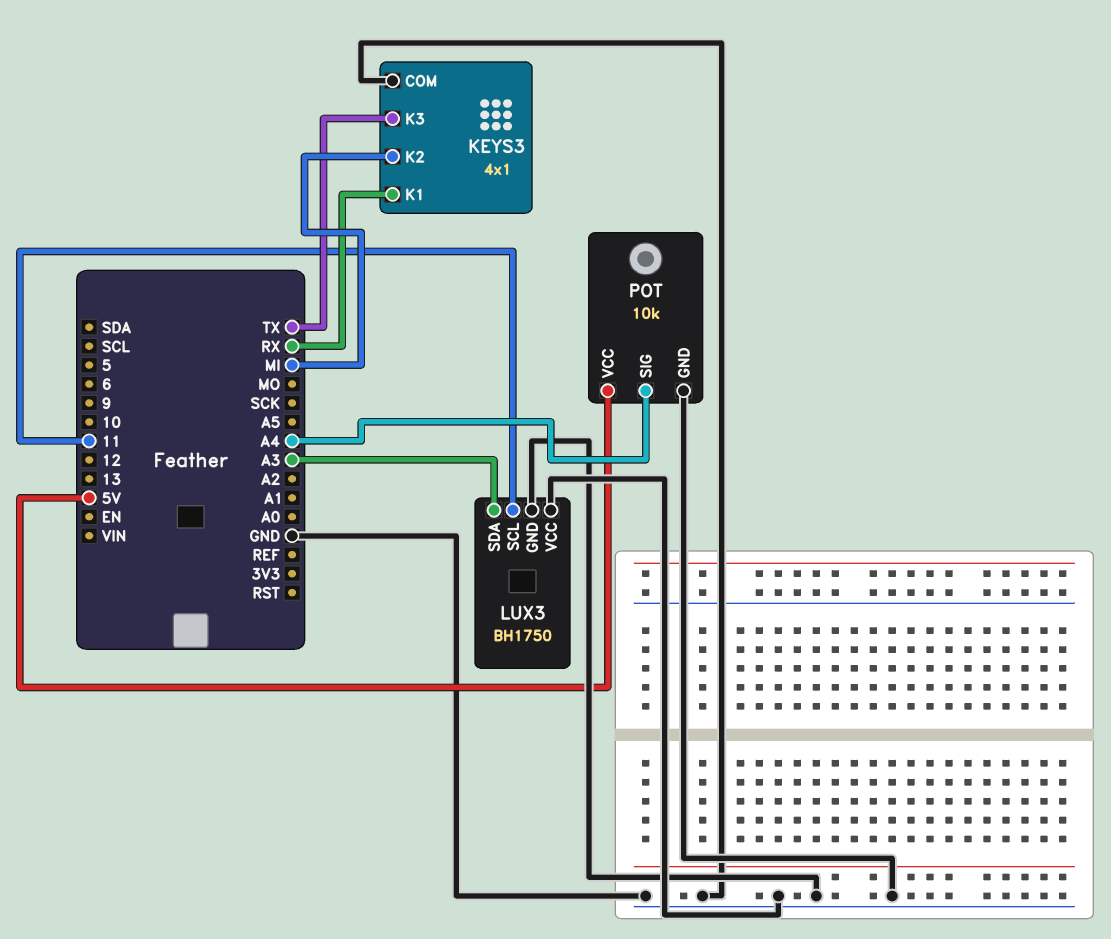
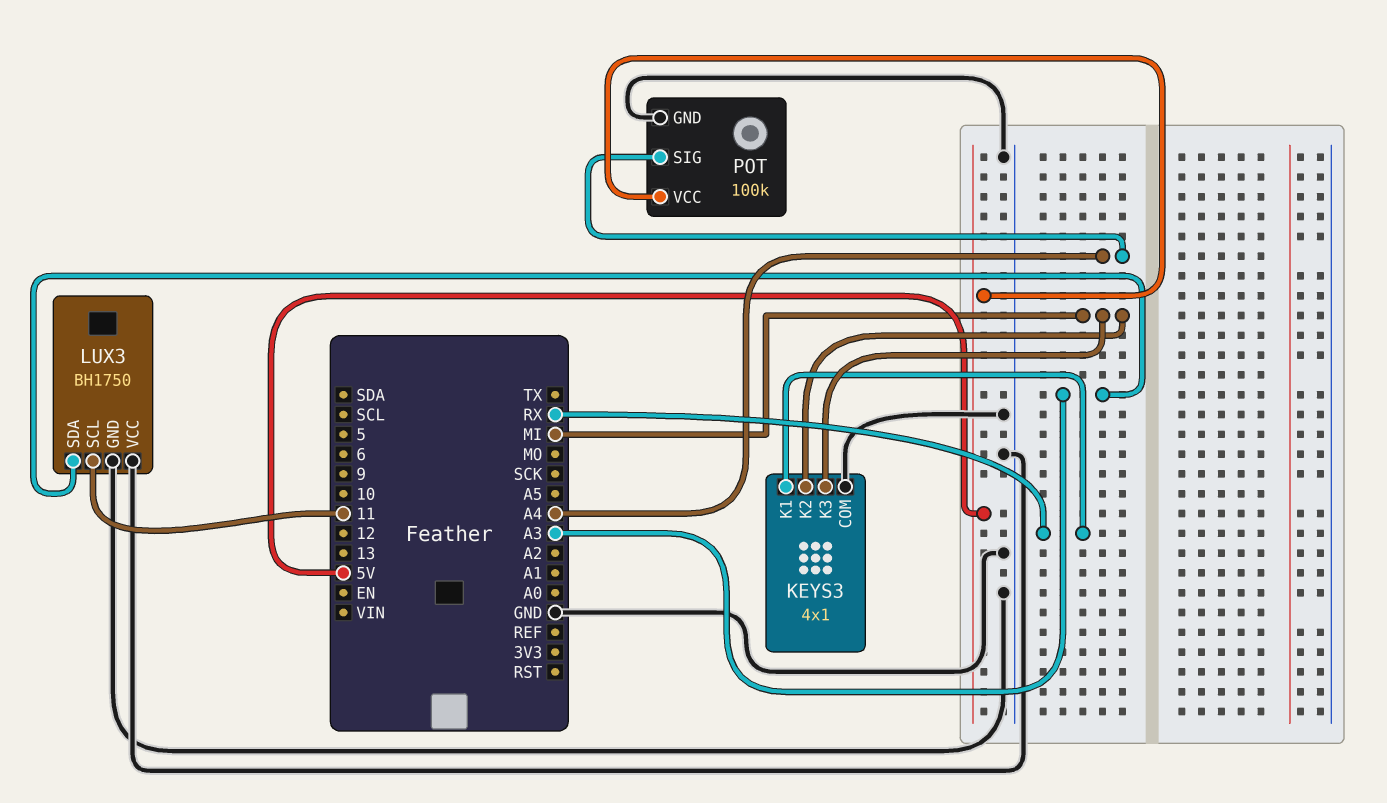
KEYS3 pin K3: TX -> MI
POT: 10k -> 100k

